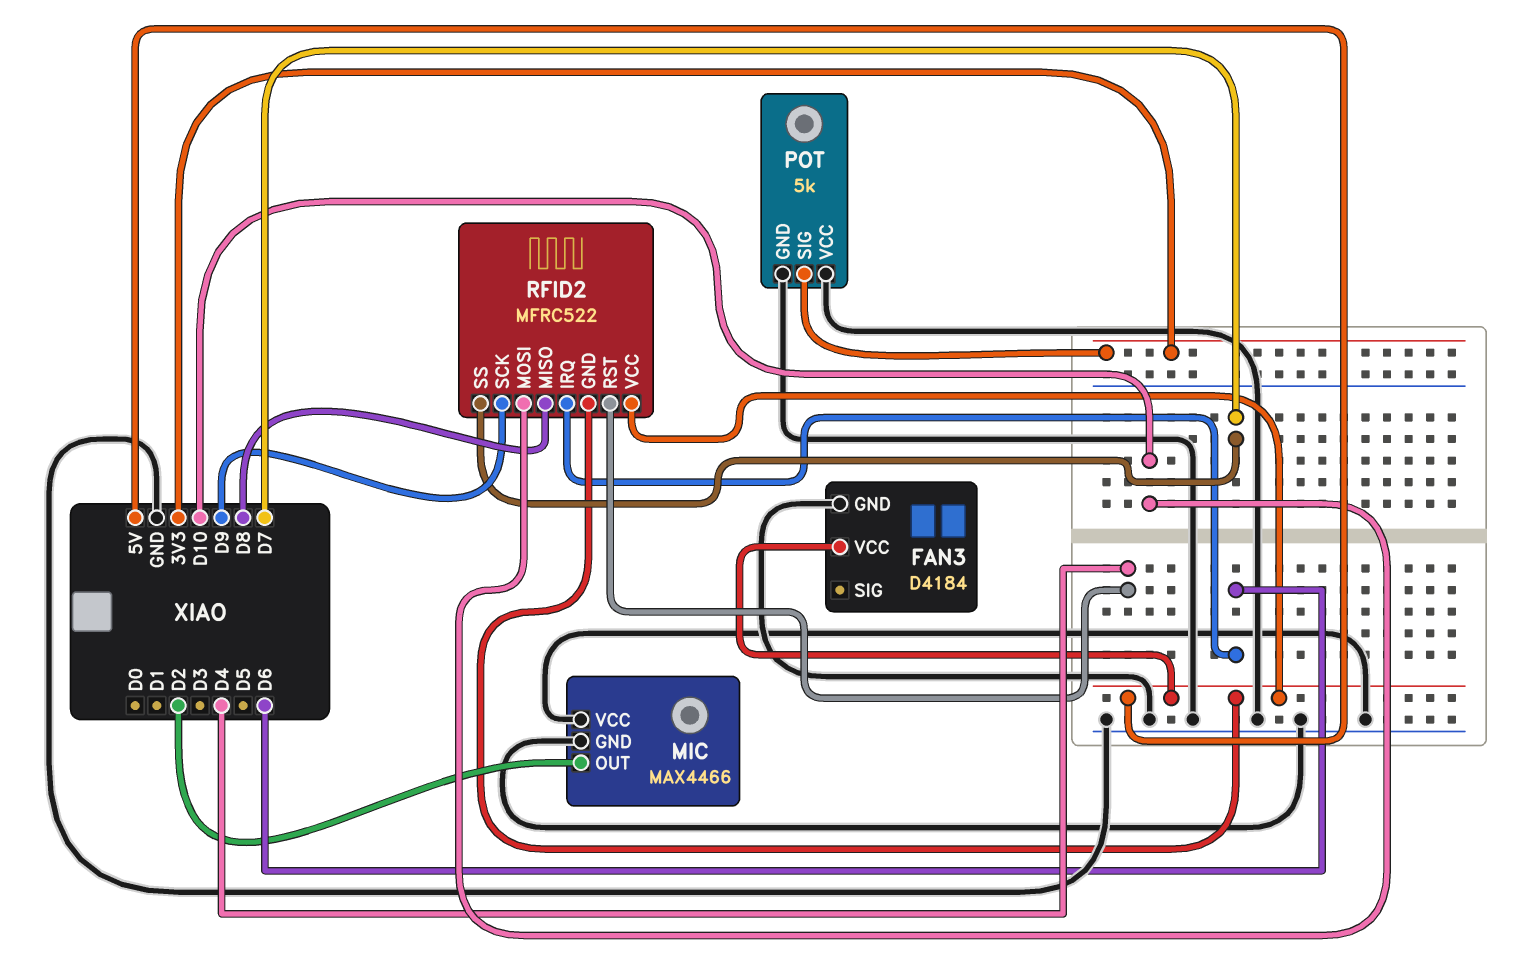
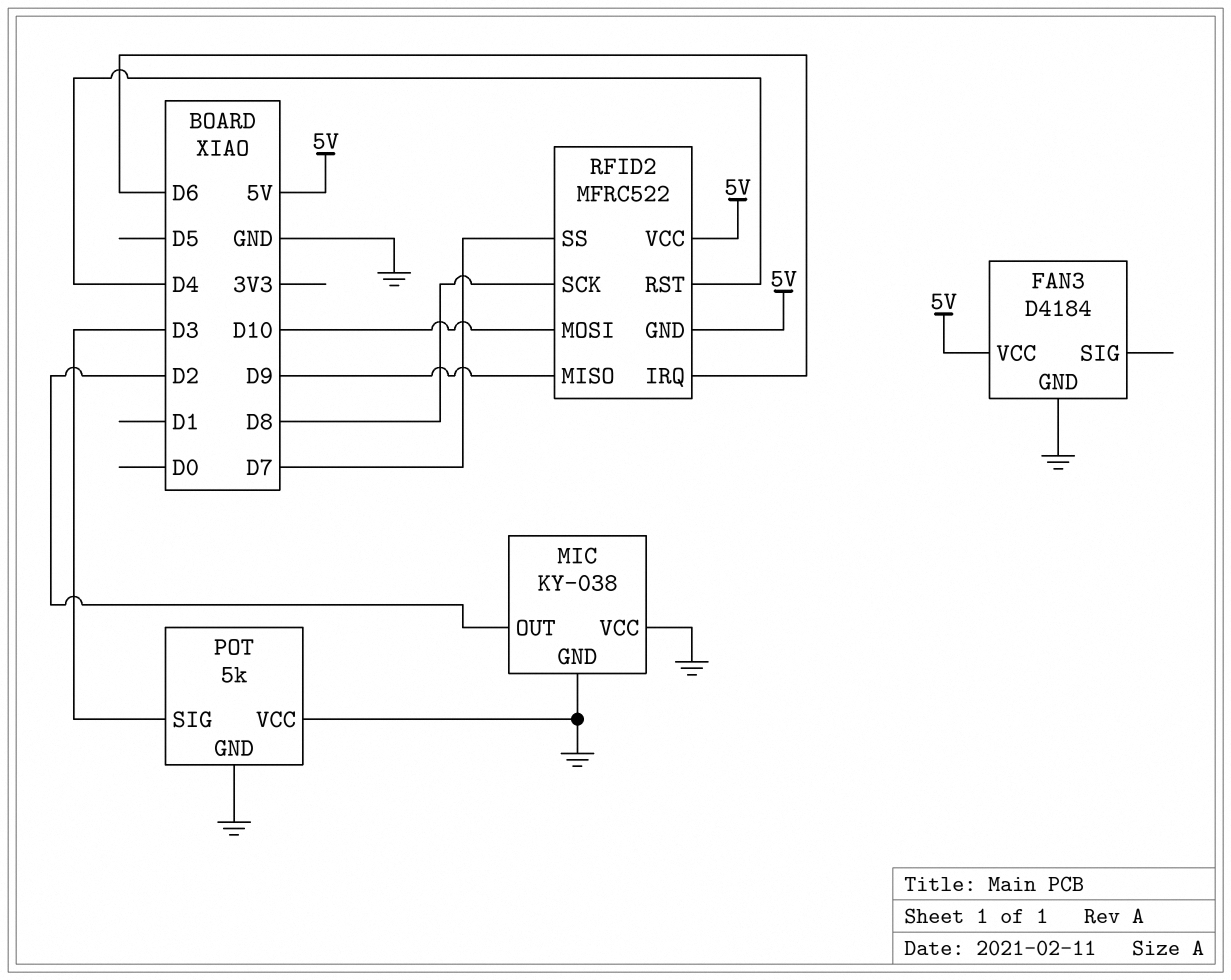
MIC: MAX4466 -> KY-038
POT pin SIG: 3V3 -> D3
RFID2 pin MISO: D8 -> D9
RFID2 pin SCK: D9 -> D8

